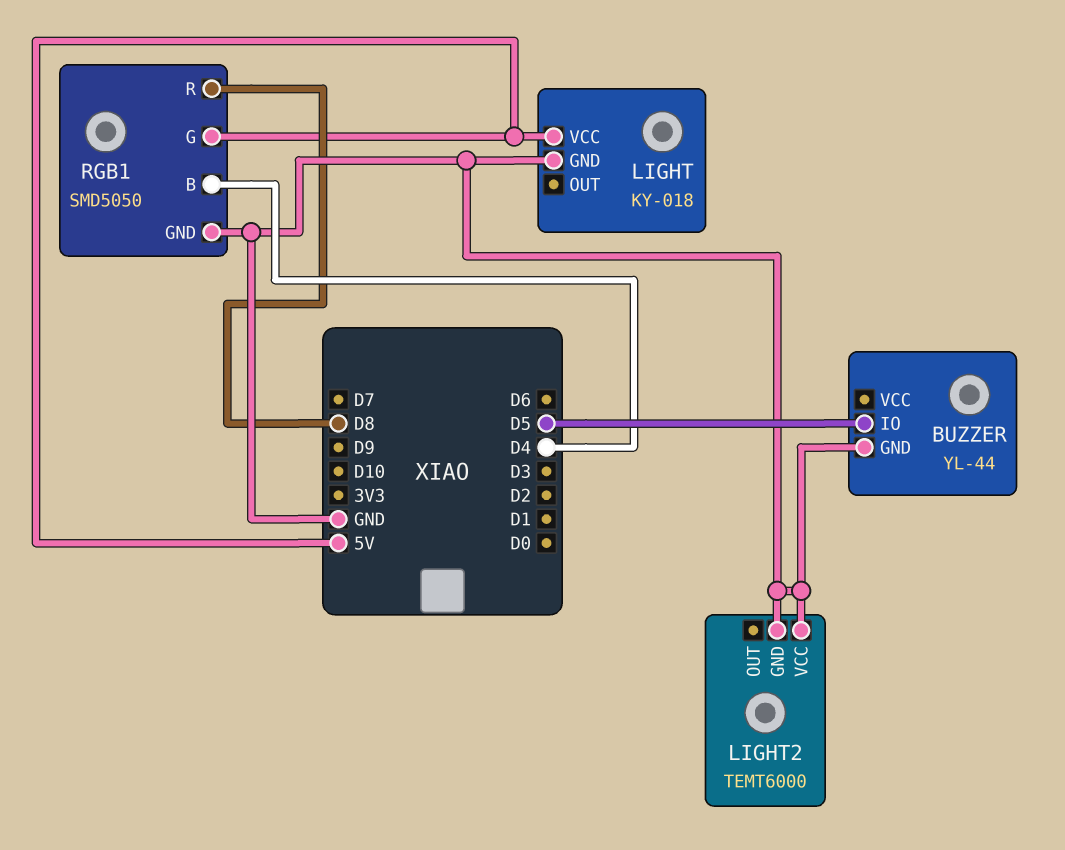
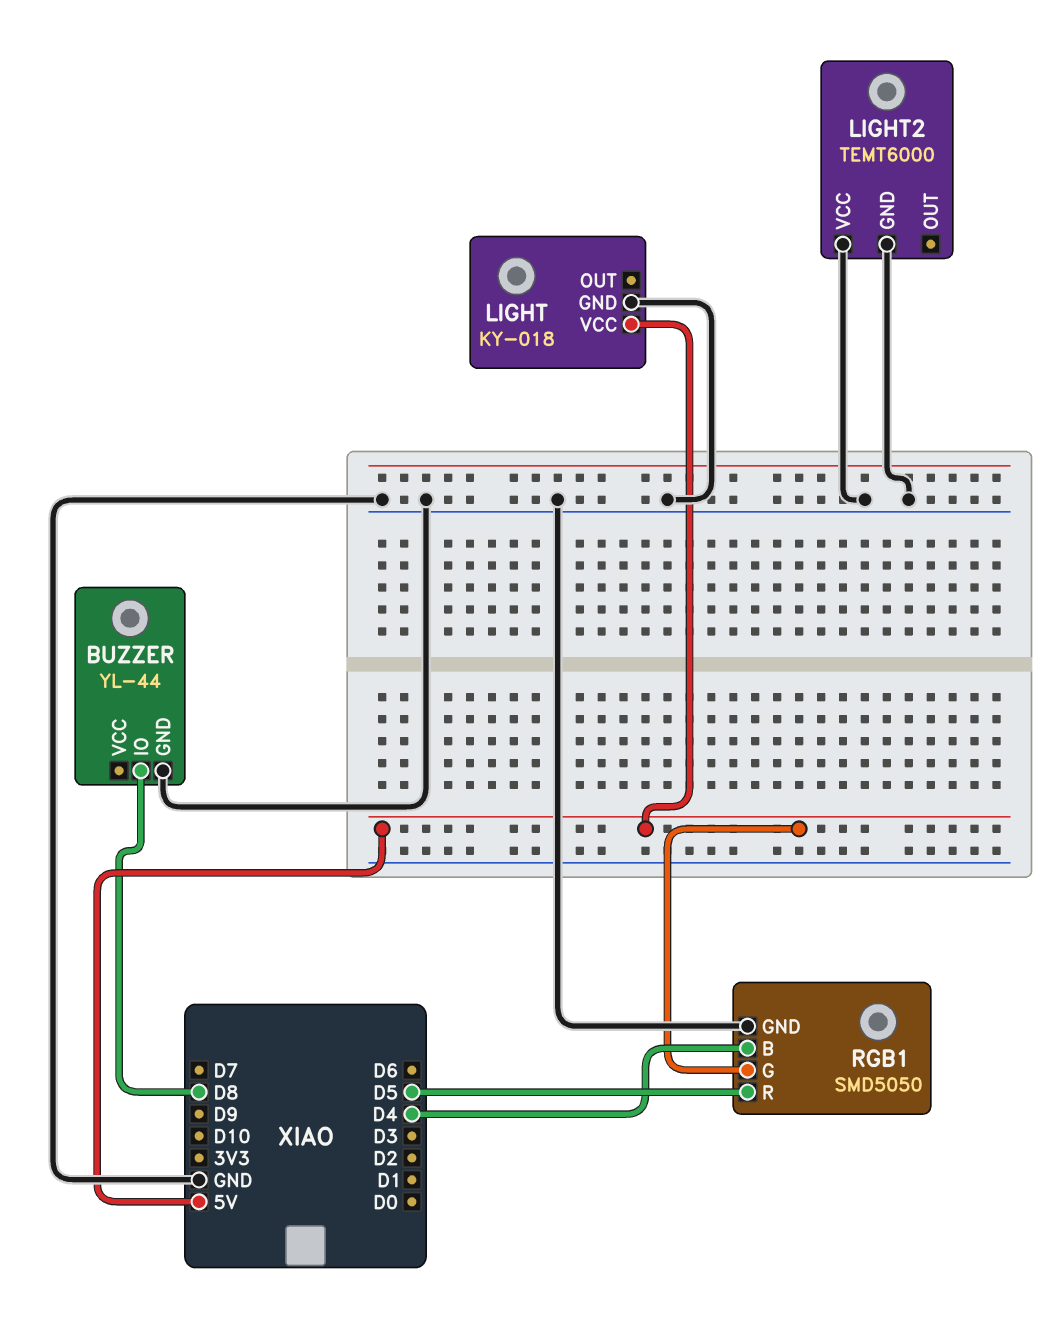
BUZZER pin IO: D5 -> D8
RGB1 pin R: D8 -> D5

